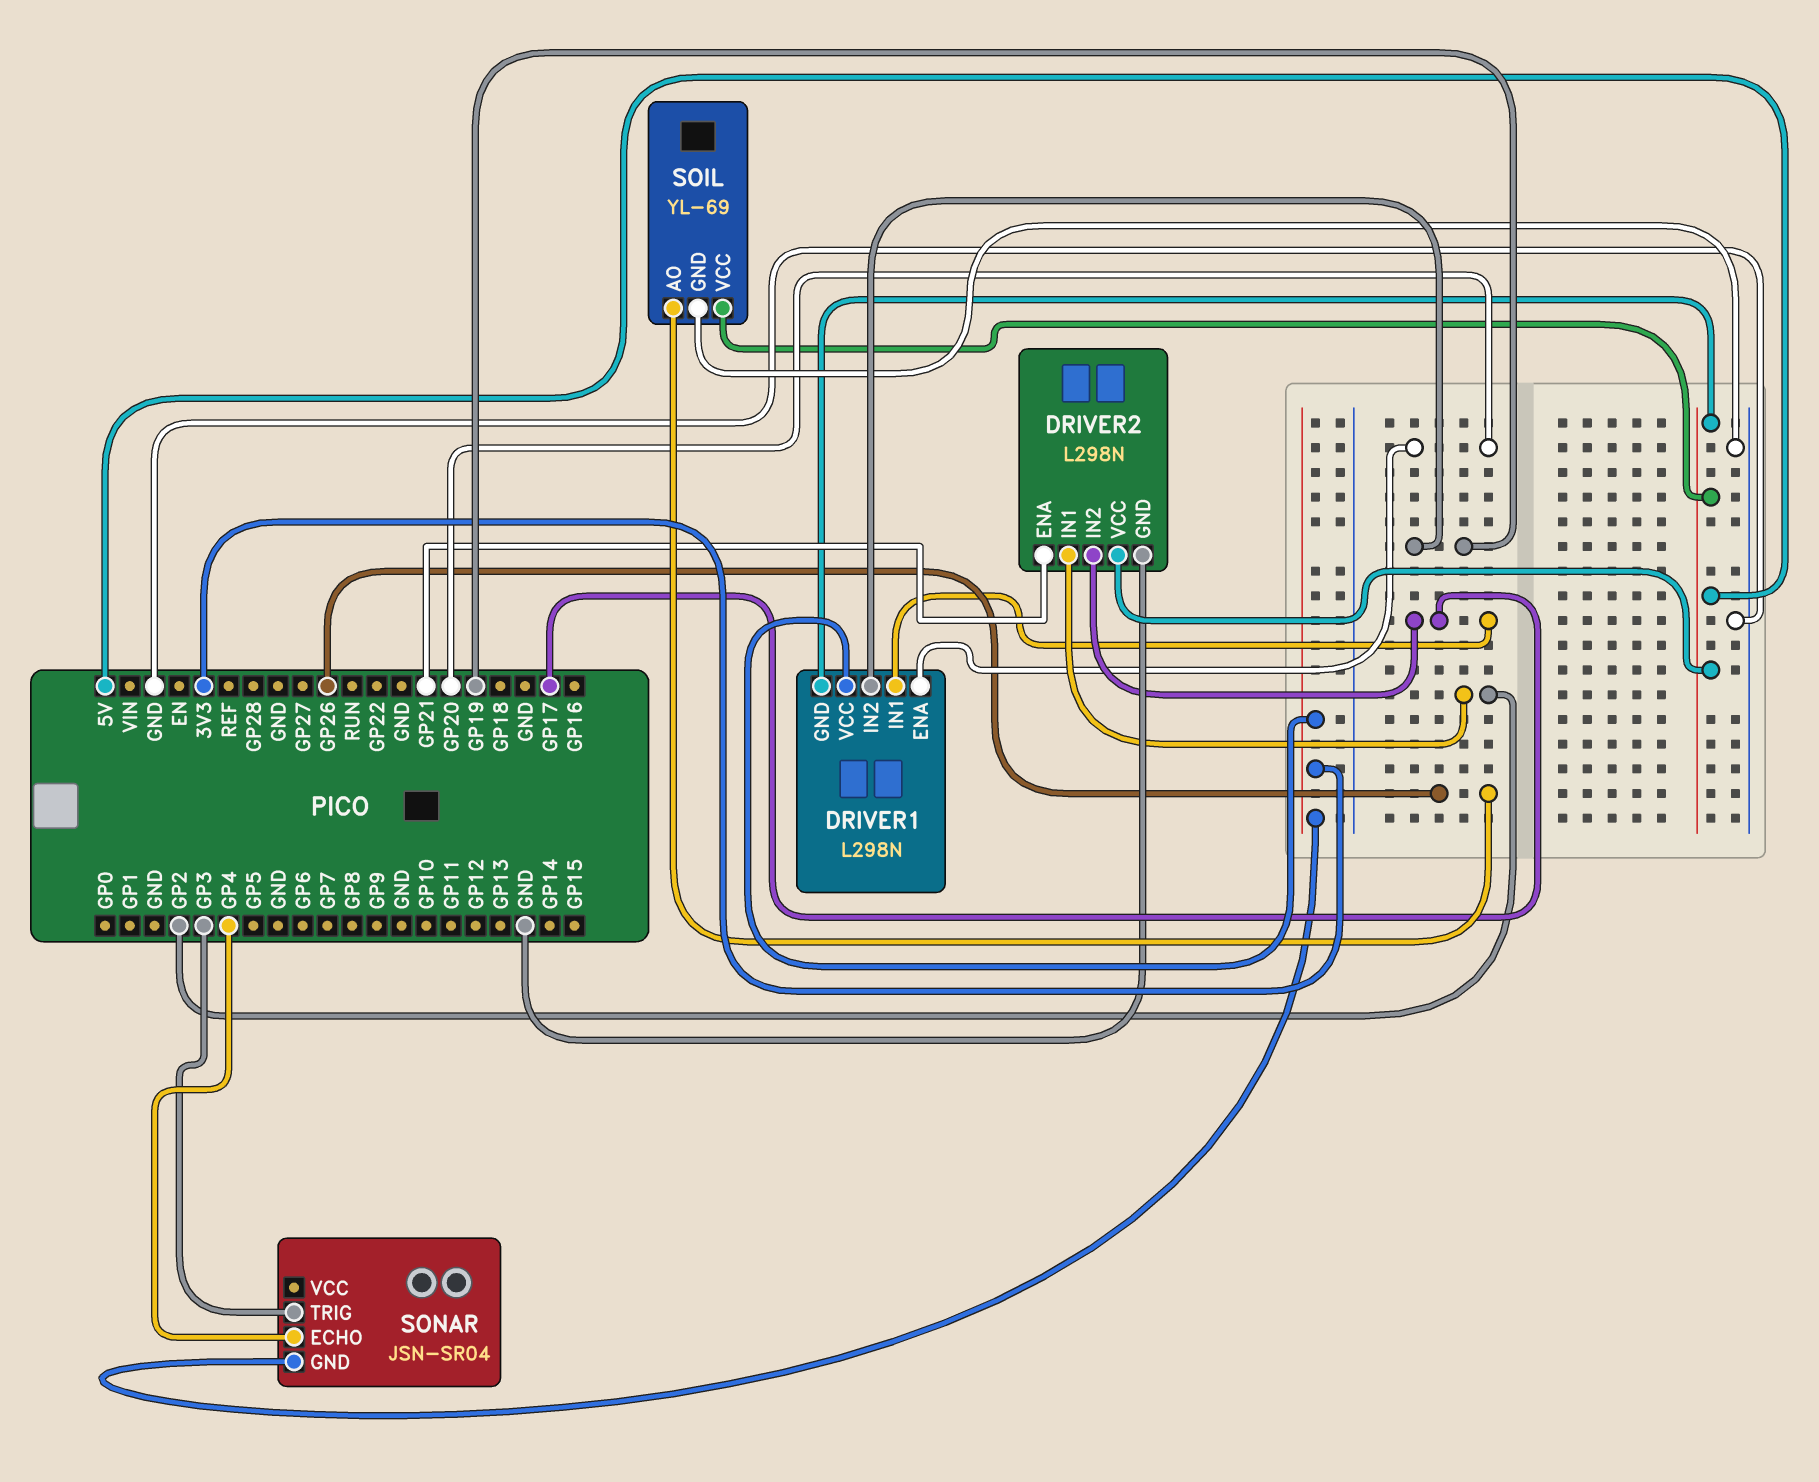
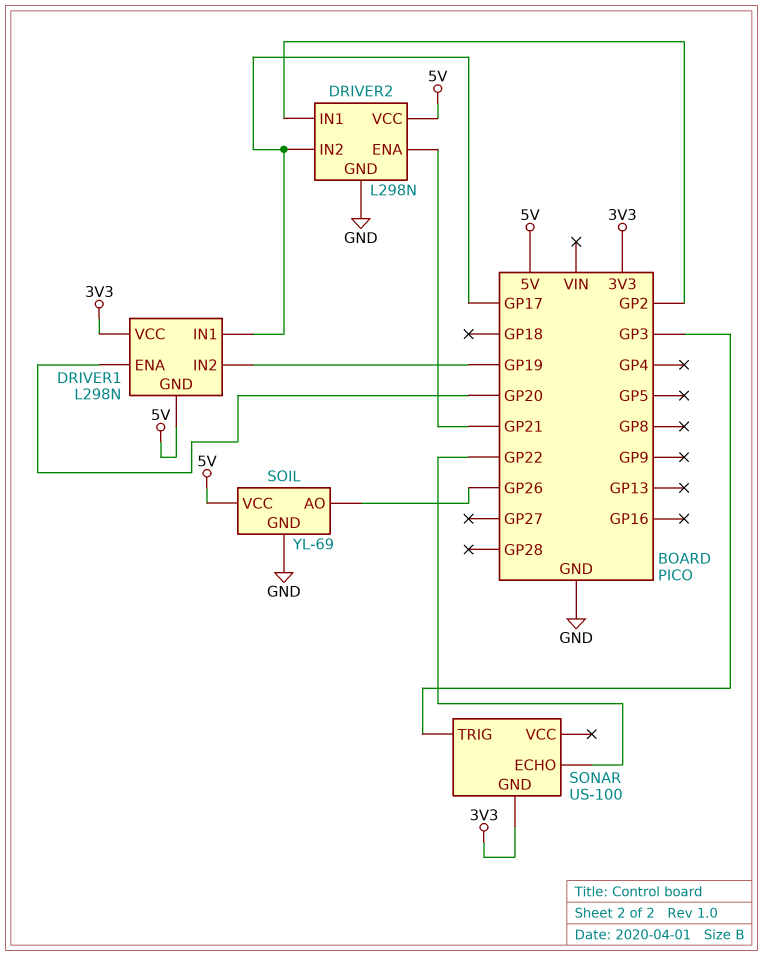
SONAR: JSN-SR04 -> US-100
SONAR pin ECHO: GP4 -> GP22

